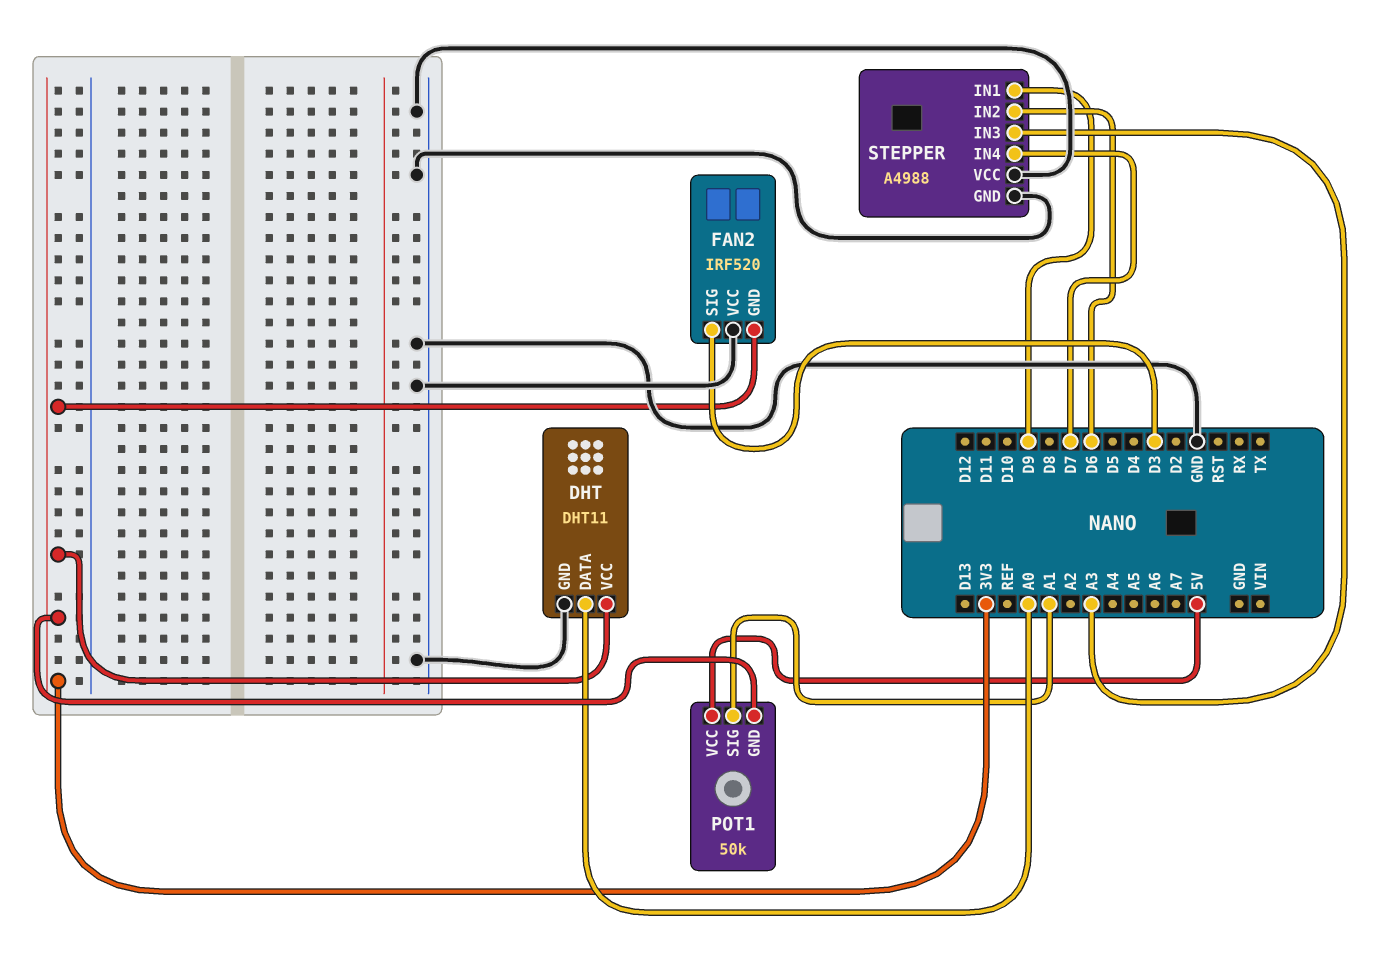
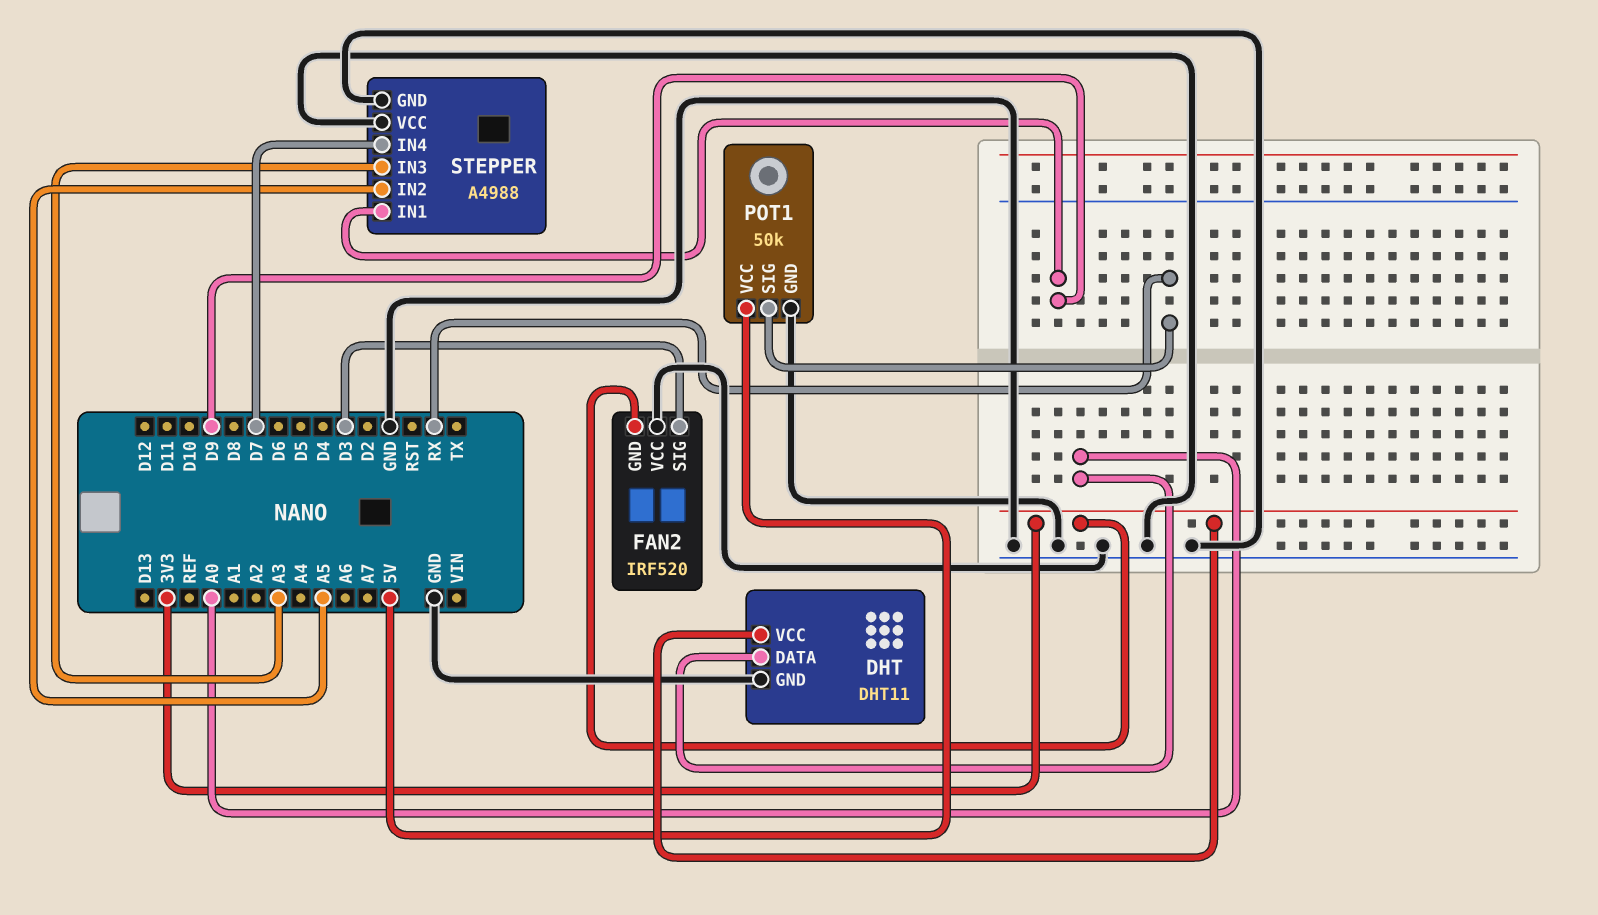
POT1 pin GND: 3V3 -> GND
POT1 pin SIG: A1 -> RX
STEPPER pin IN2: D6 -> A5

